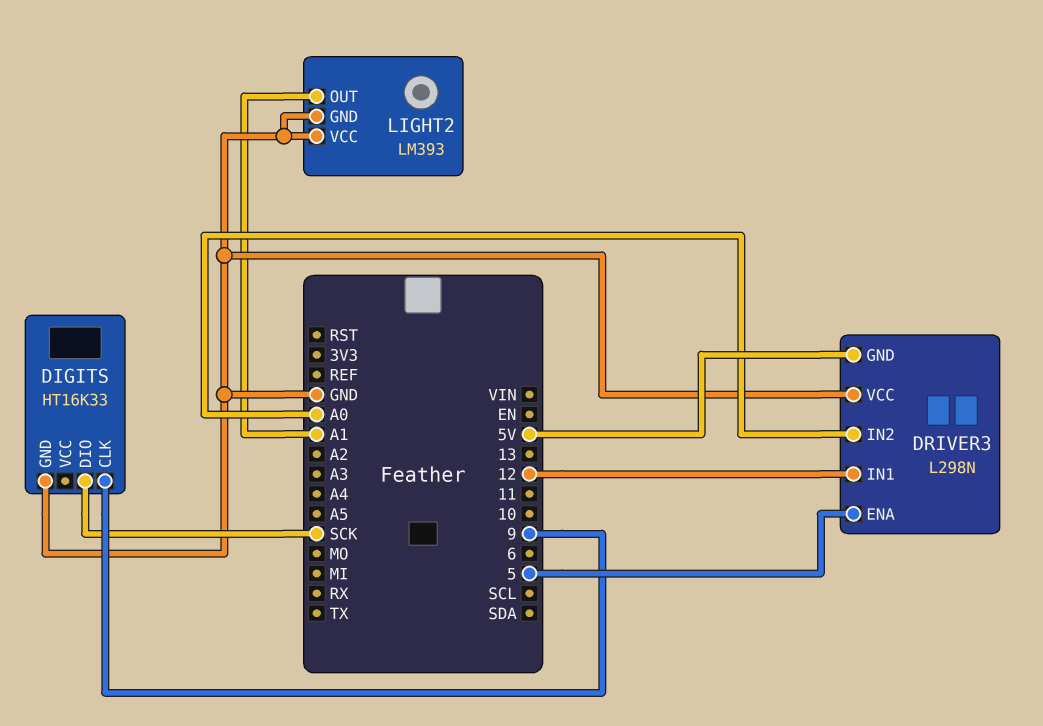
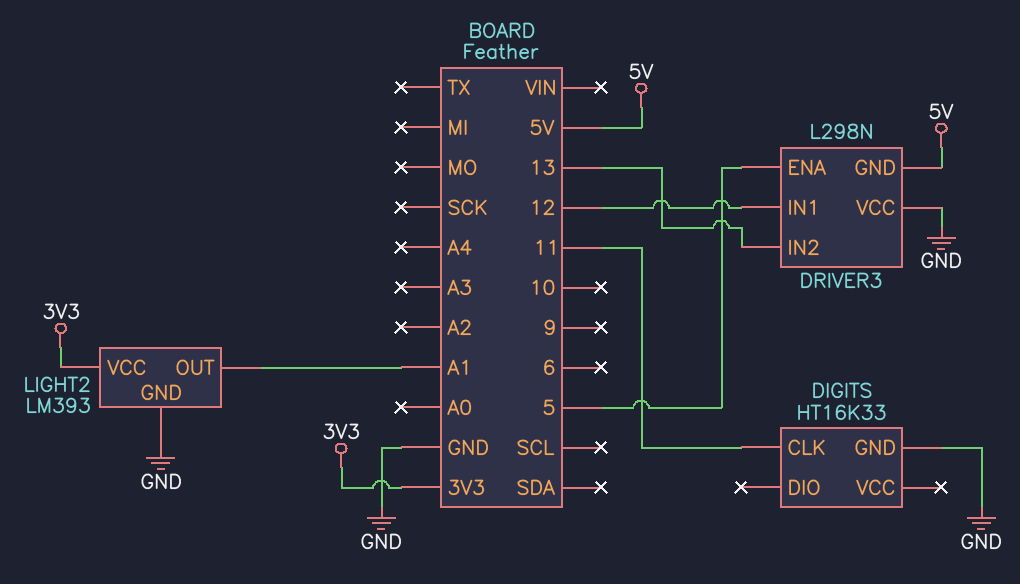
DIGITS pin CLK: 9 -> 11
DIGITS pin DIO: SCK -> none
DRIVER3 pin IN2: A0 -> 13
LIGHT2 pin VCC: GND -> 3V3

